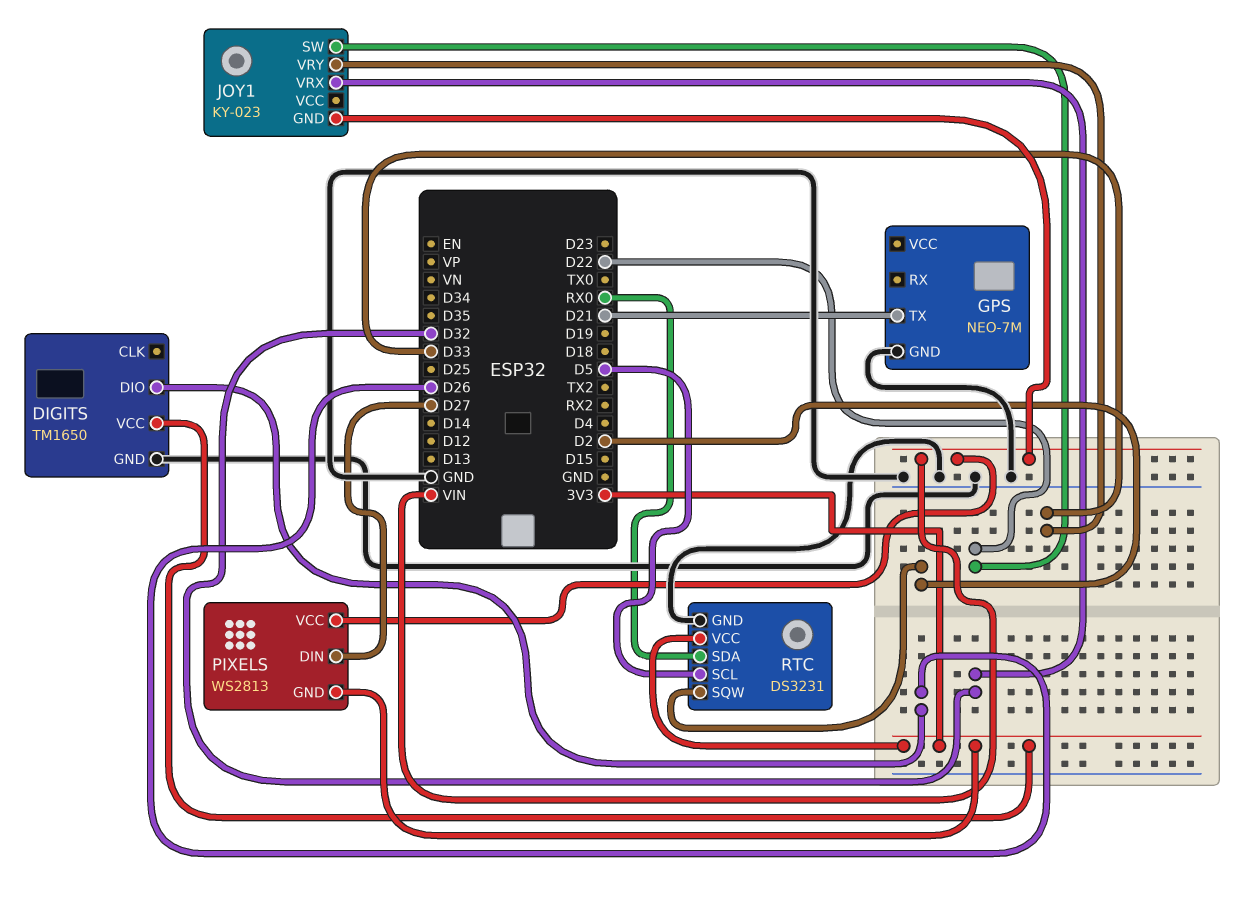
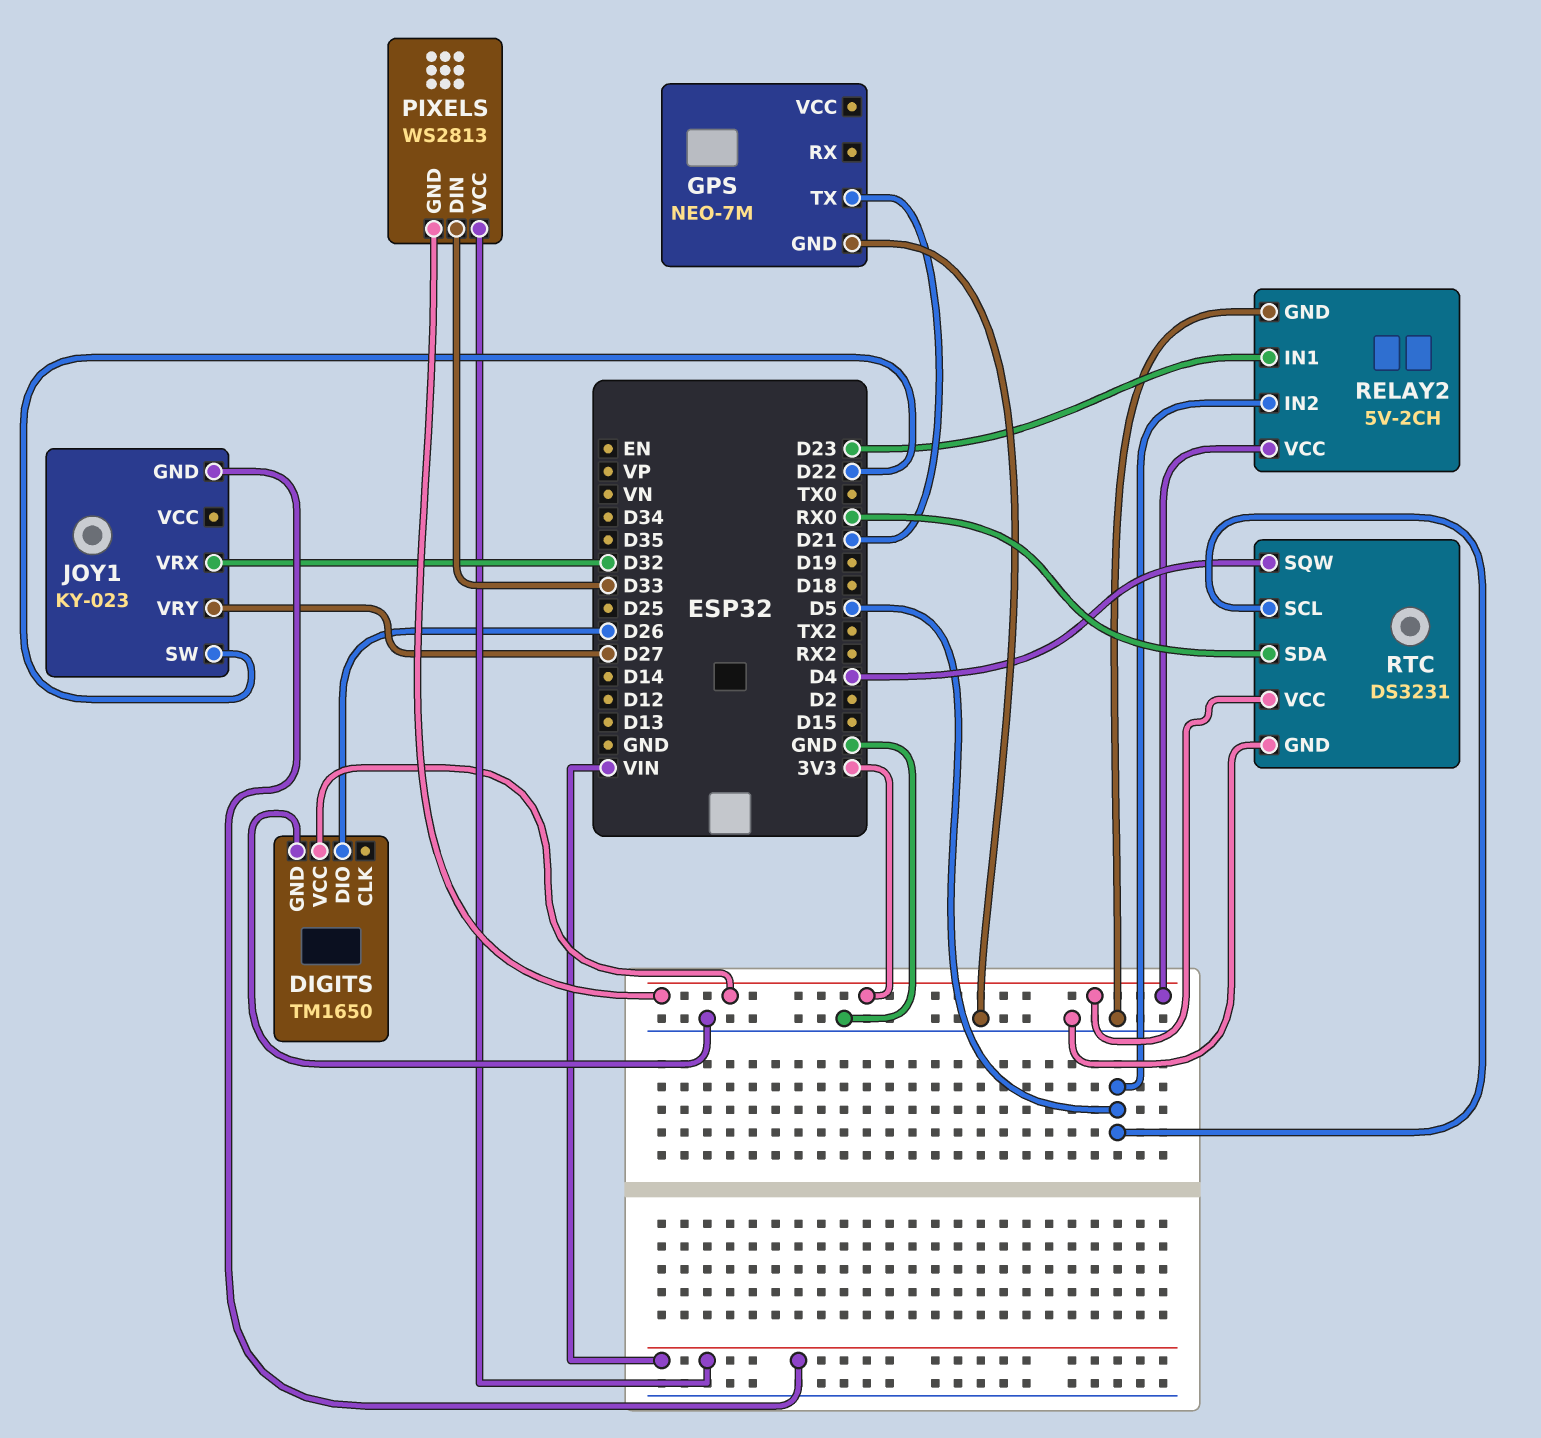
JOY1 pin VRY: D33 -> D27
PIXELS pin DIN: D27 -> D33
RELAY2: none -> 5V-2CH
RELAY2 pin GND: none -> GND
RELAY2 pin IN1: none -> D23
RELAY2 pin IN2: none -> D5
RELAY2 pin VCC: none -> 3V3
RTC pin SQW: D2 -> D4

